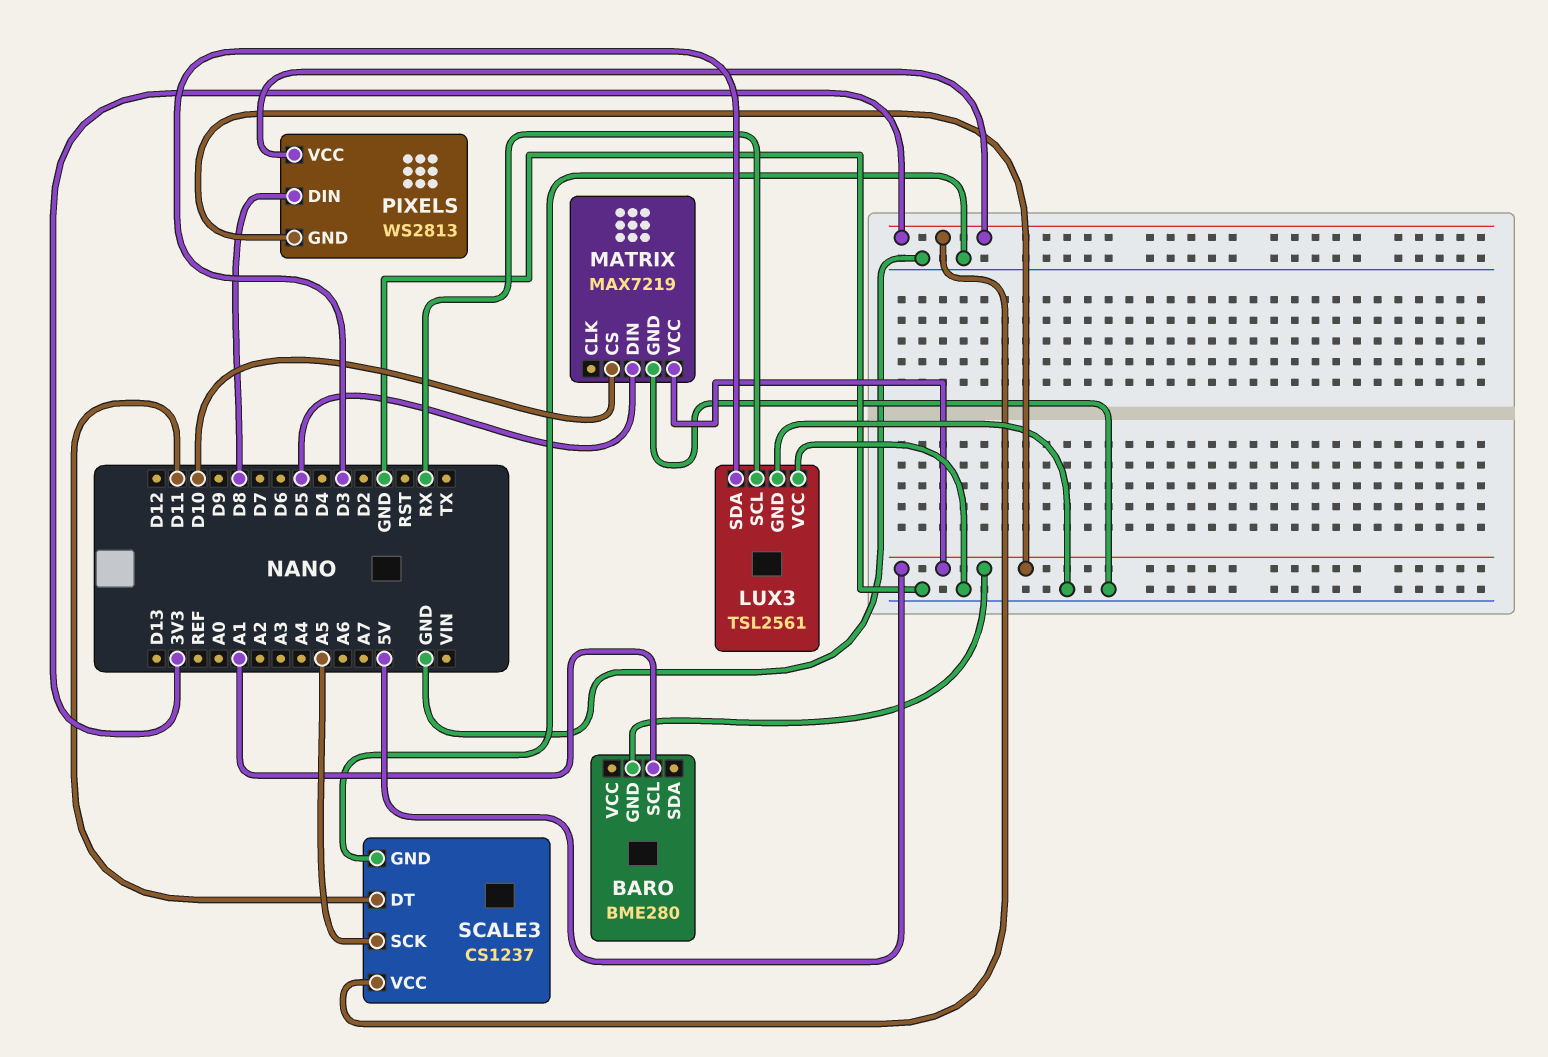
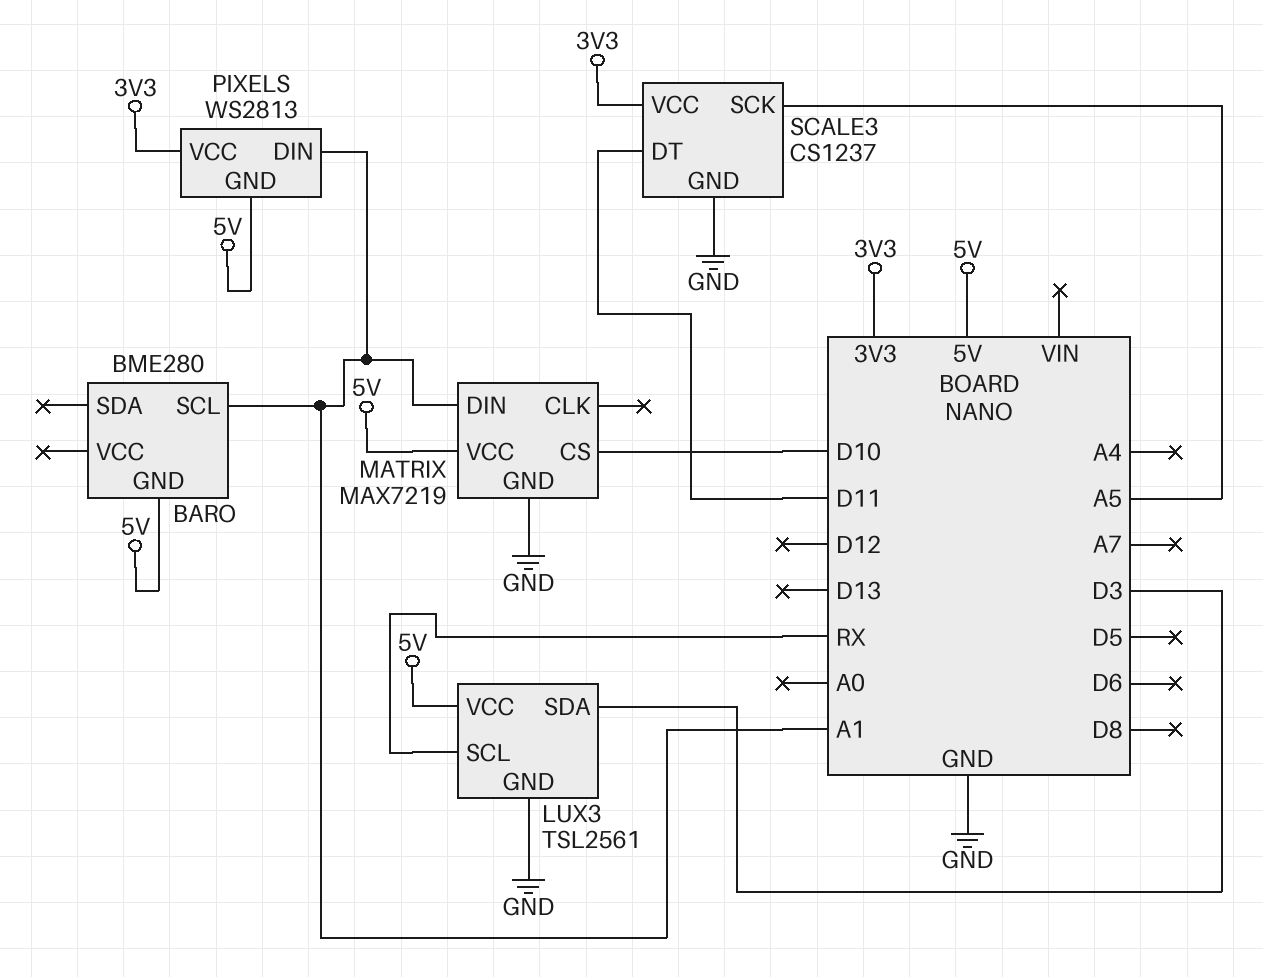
LUX3 pin VCC: GND -> 5V
MATRIX pin DIN: D5 -> A1
PIXELS pin DIN: D8 -> A1

